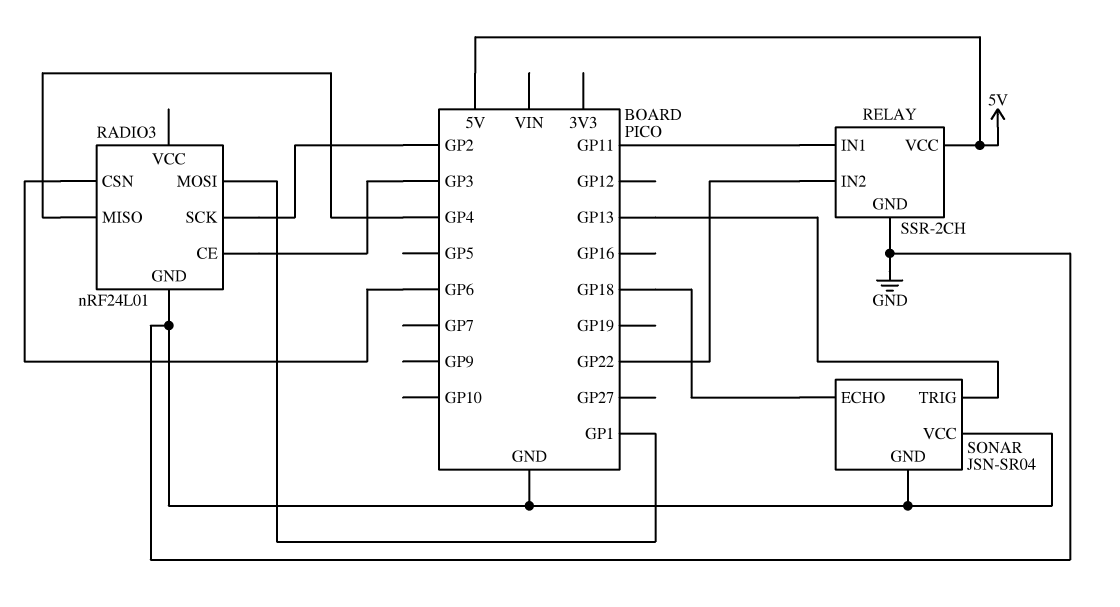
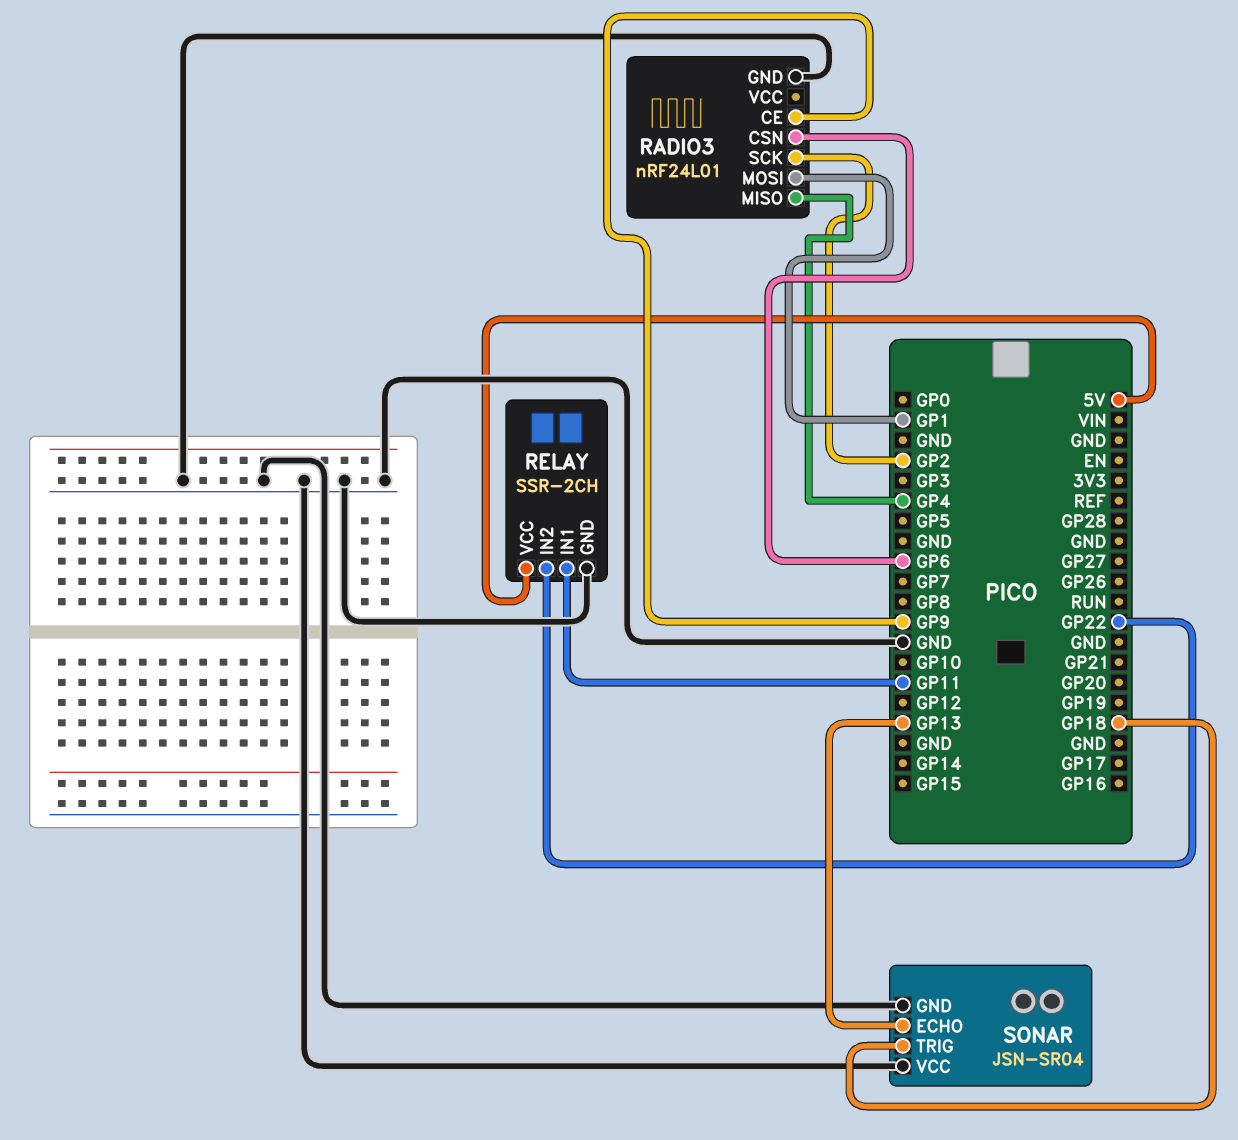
RADIO3 pin CE: GP3 -> GP9
SONAR pin ECHO: GP18 -> GP13
SONAR pin TRIG: GP13 -> GP18

